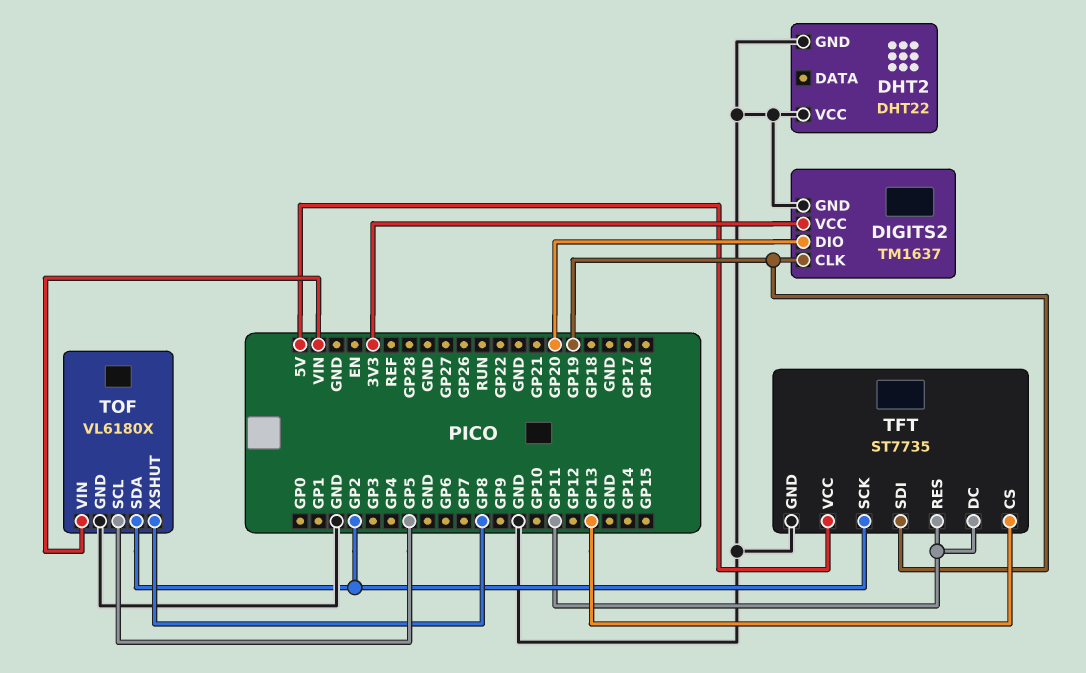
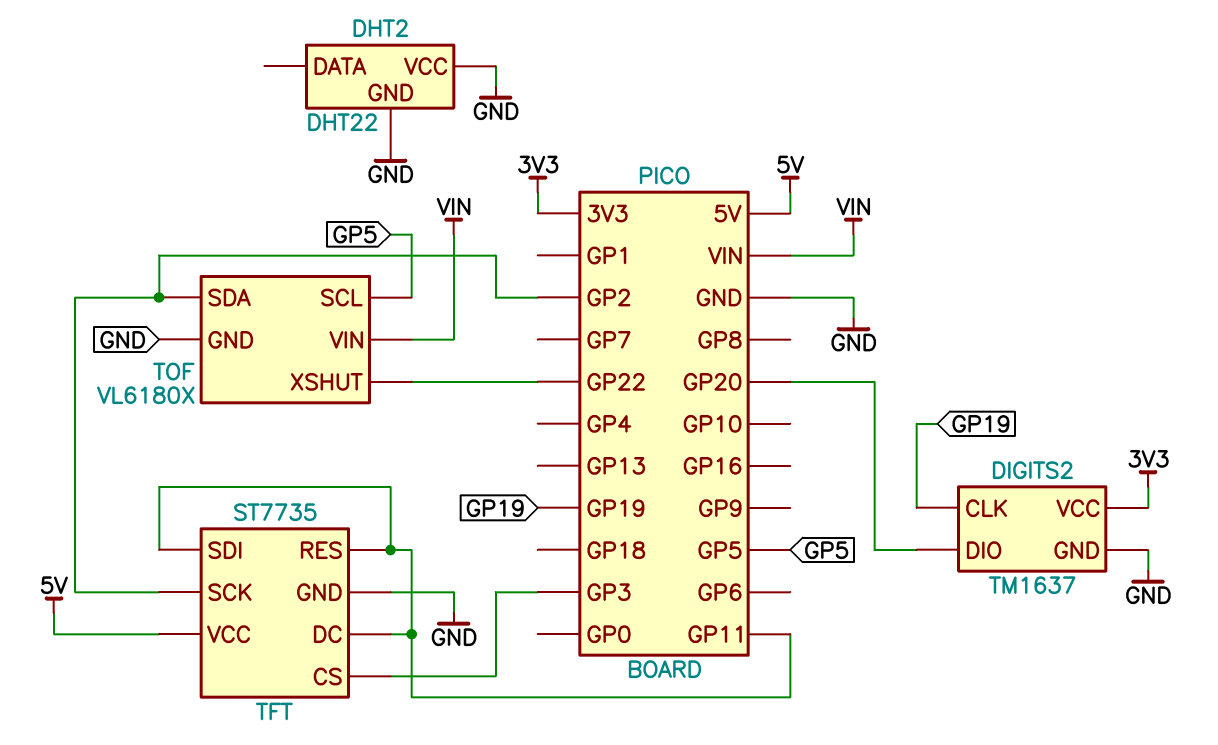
TFT pin CS: GP13 -> GP3
TFT pin SDI: GP19 -> GP11
TOF pin XSHUT: GP8 -> GP22

